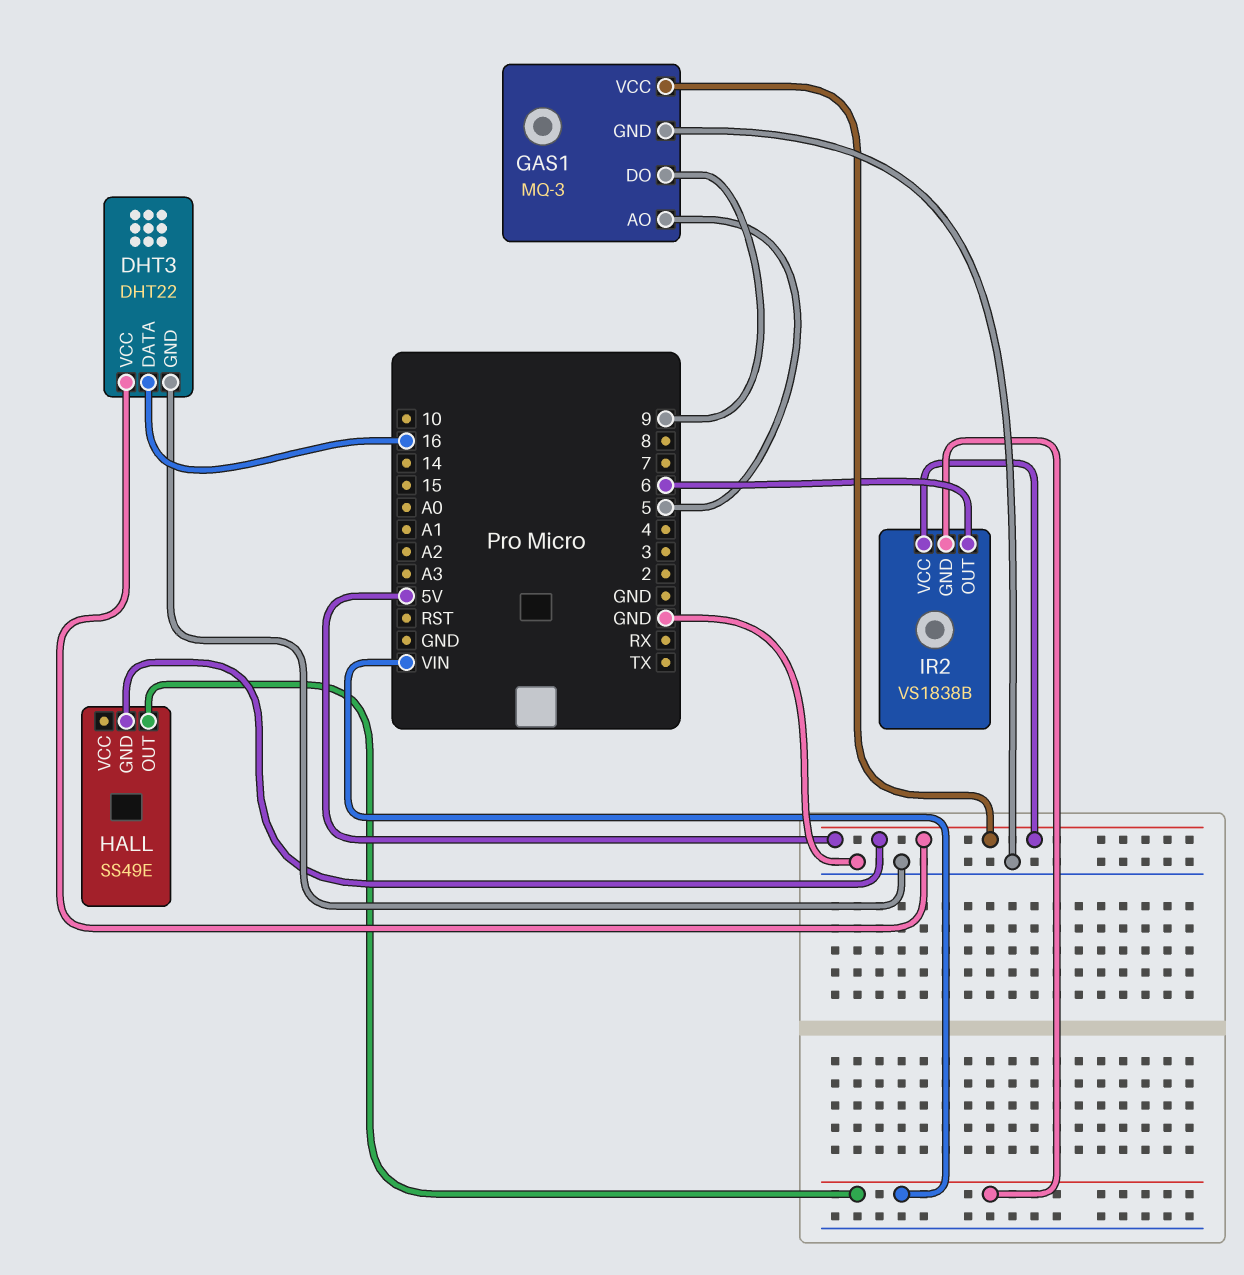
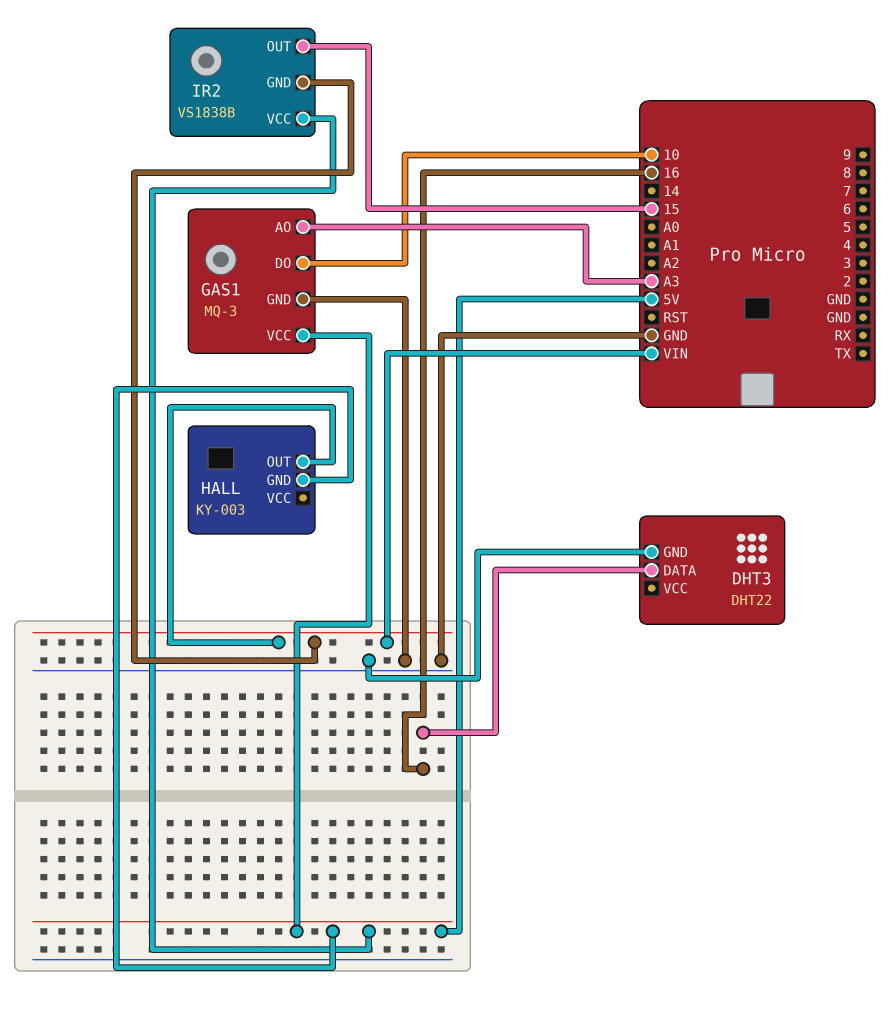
DHT3 pin VCC: 5V -> none
GAS1 pin AO: 5 -> A3
GAS1 pin DO: 9 -> 10
HALL: SS49E -> KY-003
IR2 pin OUT: 6 -> 15

